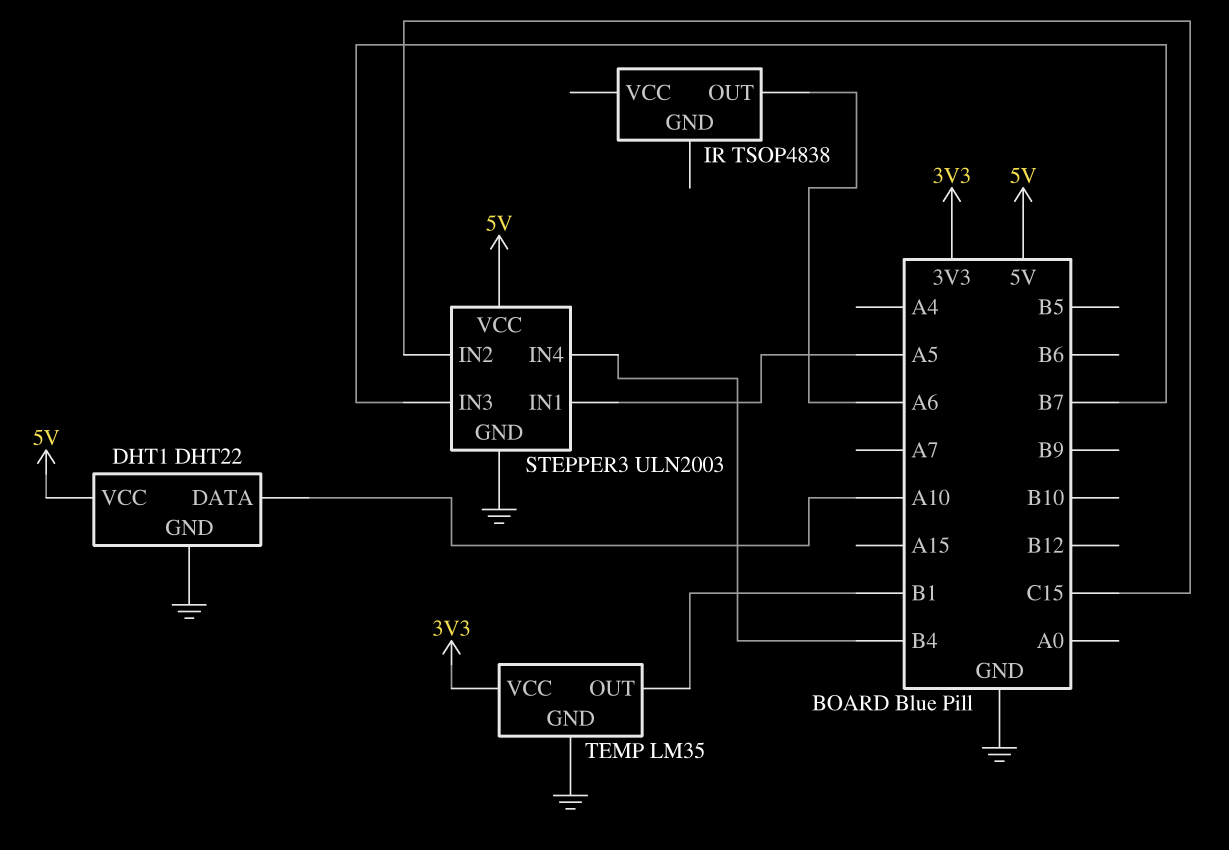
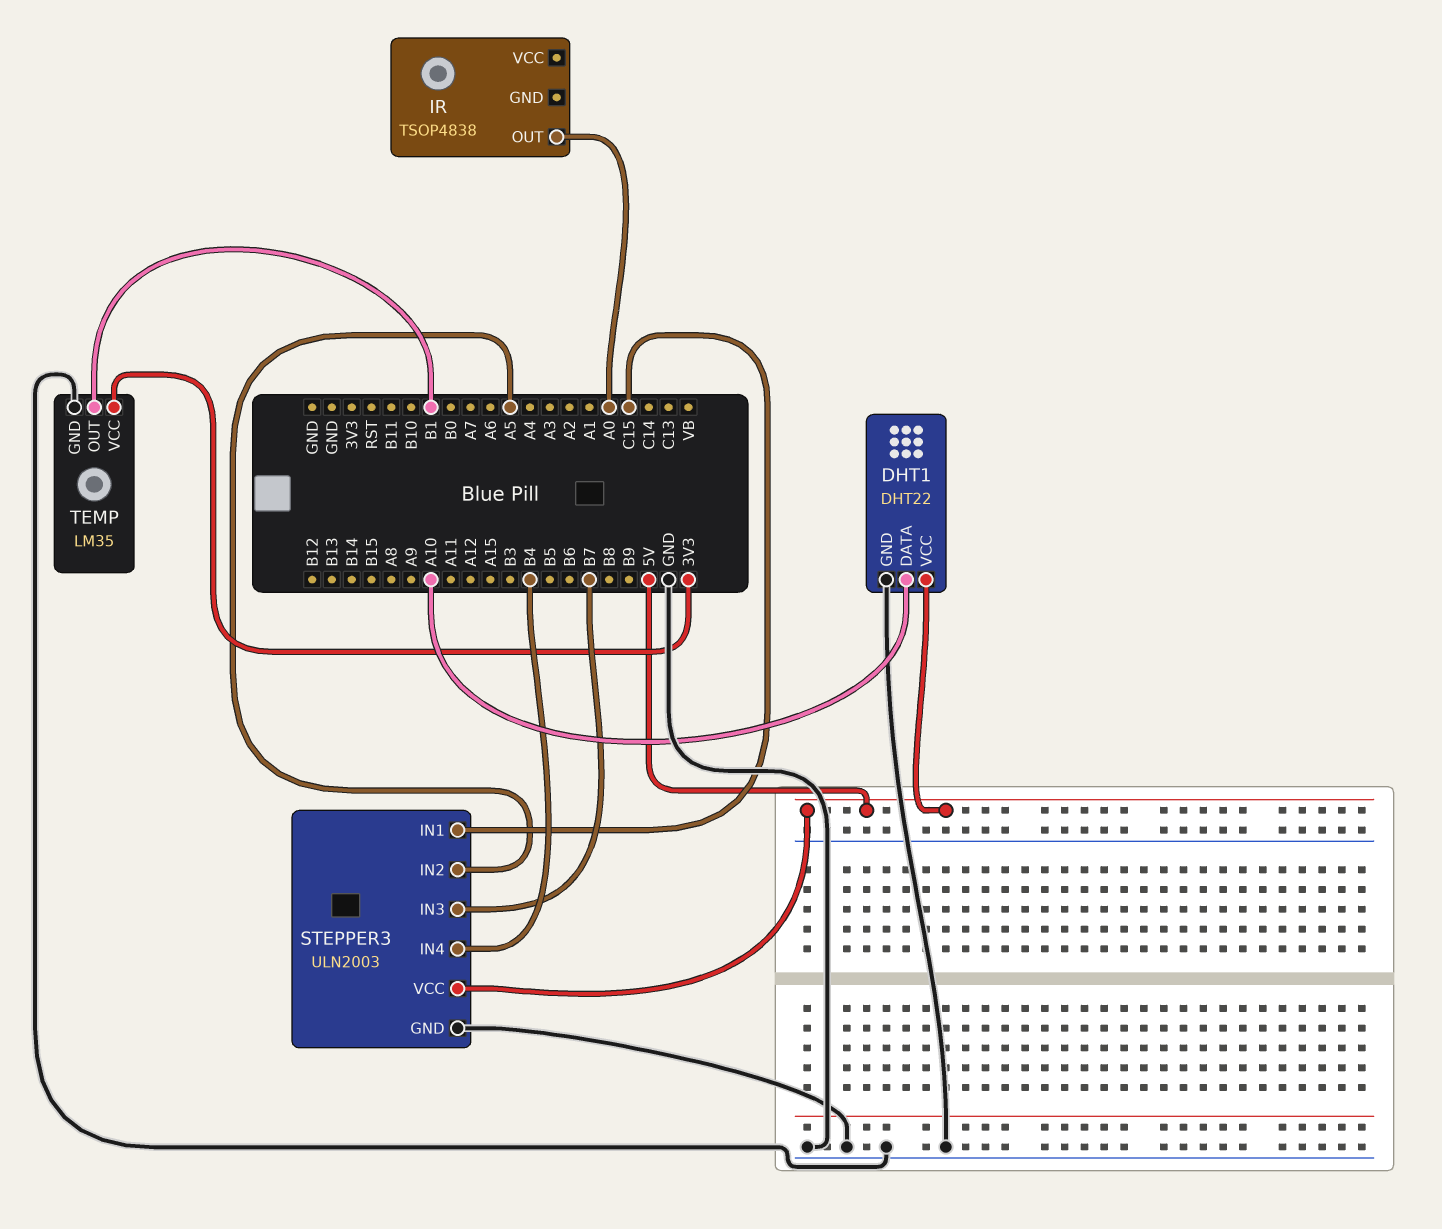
IR pin OUT: A6 -> A0
STEPPER3 pin IN1: A5 -> C15
STEPPER3 pin IN2: C15 -> A5

